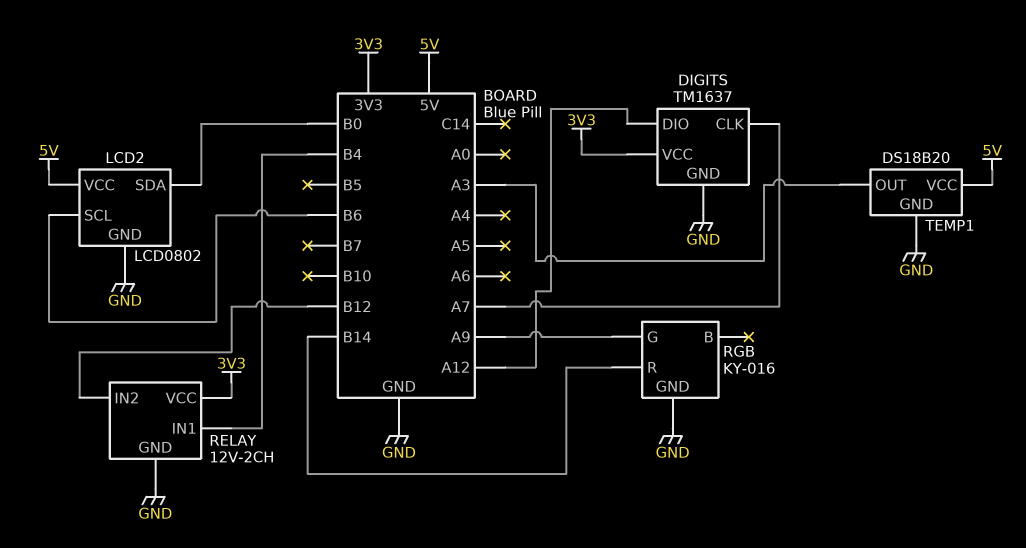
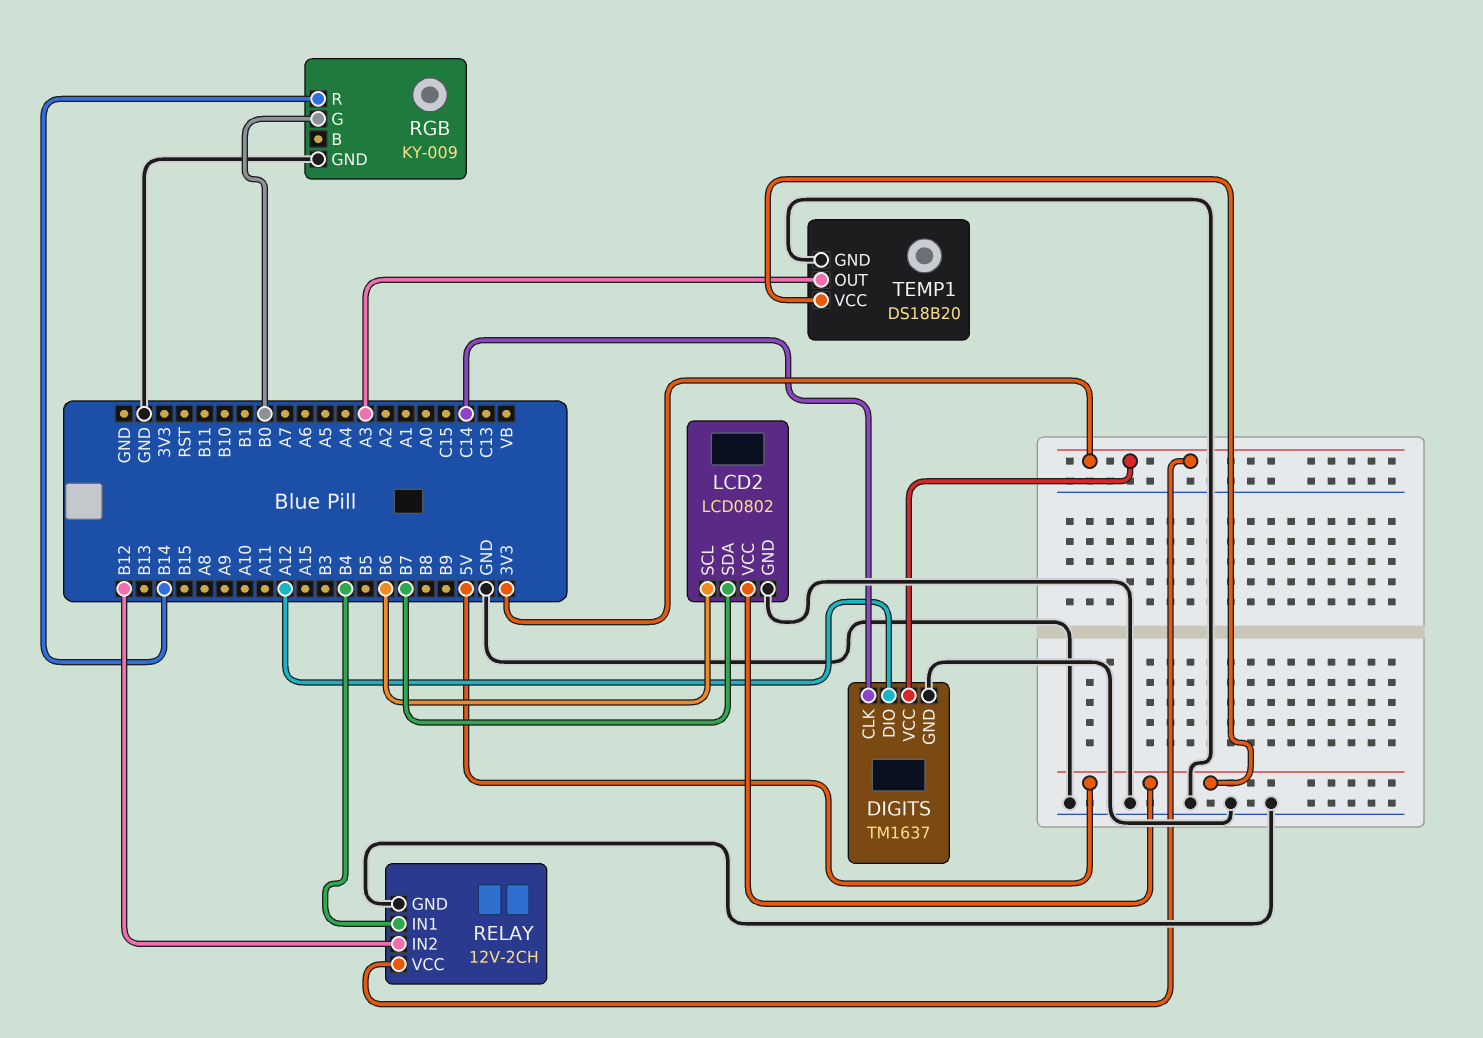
DIGITS pin CLK: A7 -> C14
LCD2 pin SDA: B0 -> B7
RGB: KY-016 -> KY-009
RGB pin G: A9 -> B0

